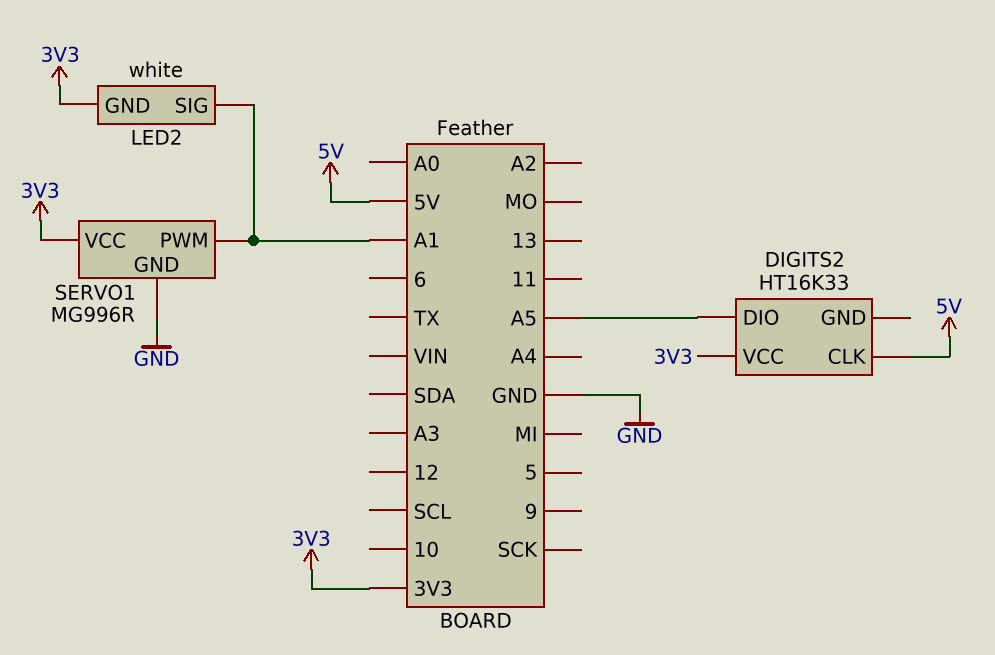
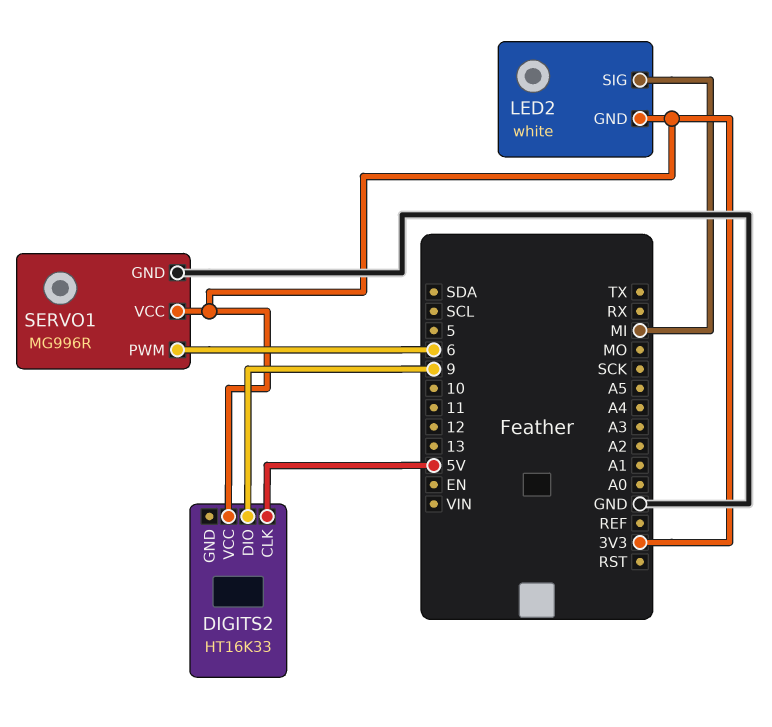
DIGITS2 pin DIO: A5 -> 9
LED2 pin SIG: A1 -> MI
SERVO1 pin PWM: A1 -> 6

